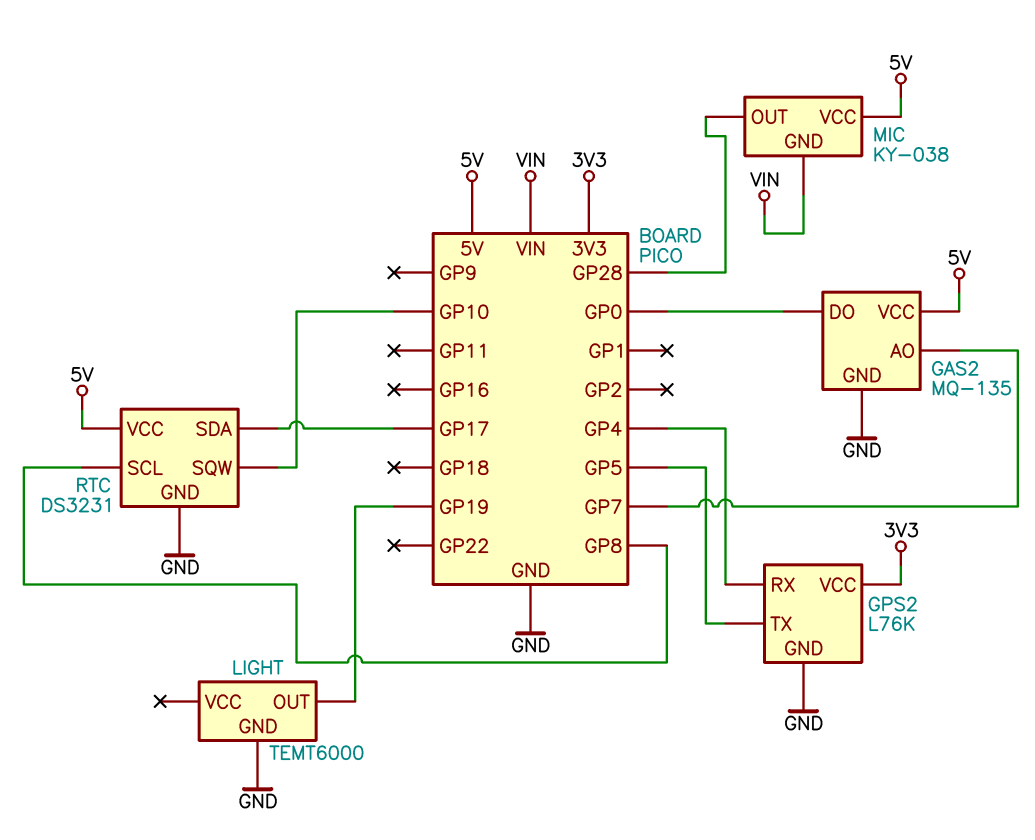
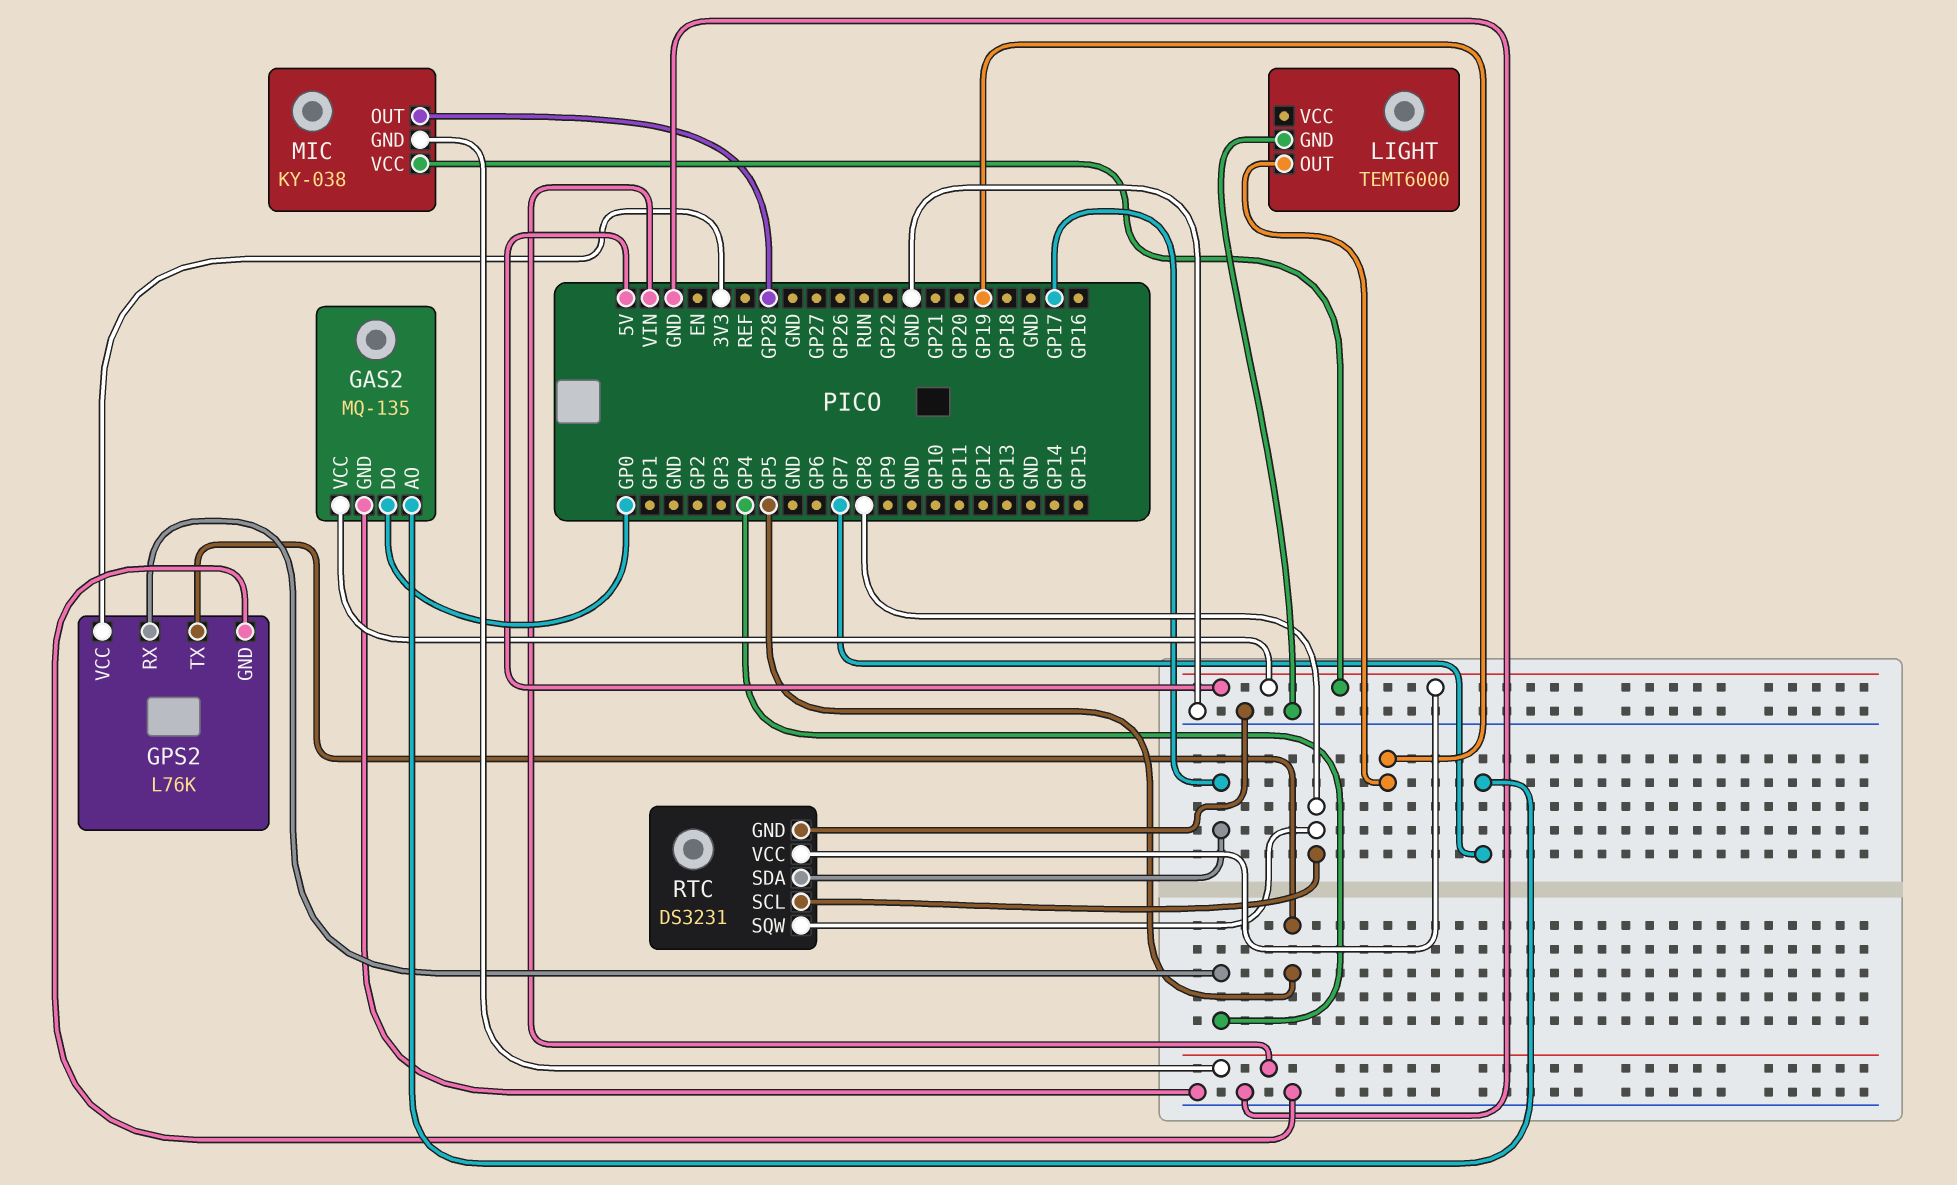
RTC pin SQW: GP10 -> GP8

